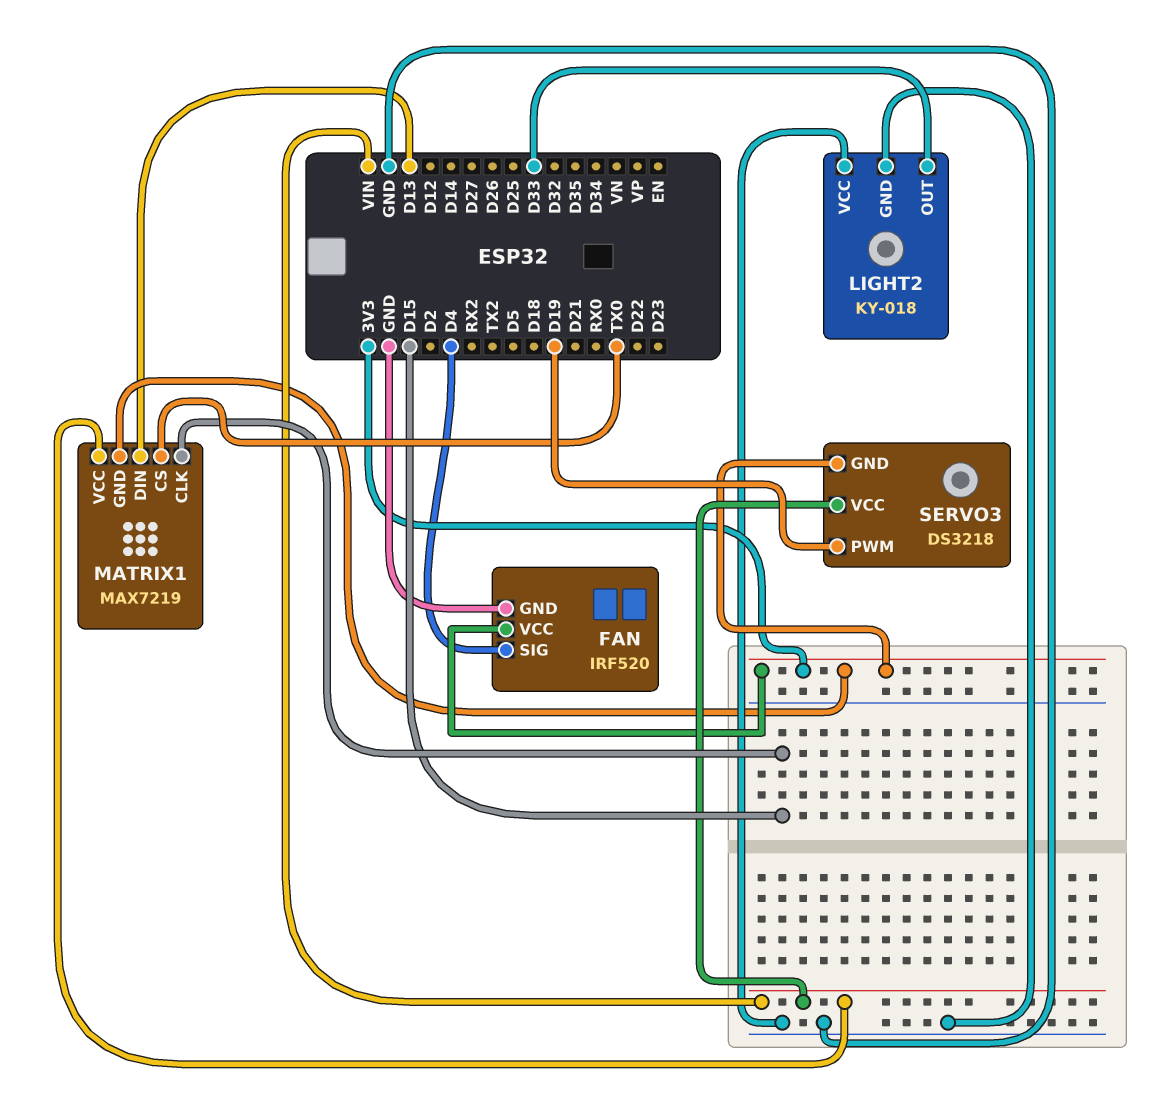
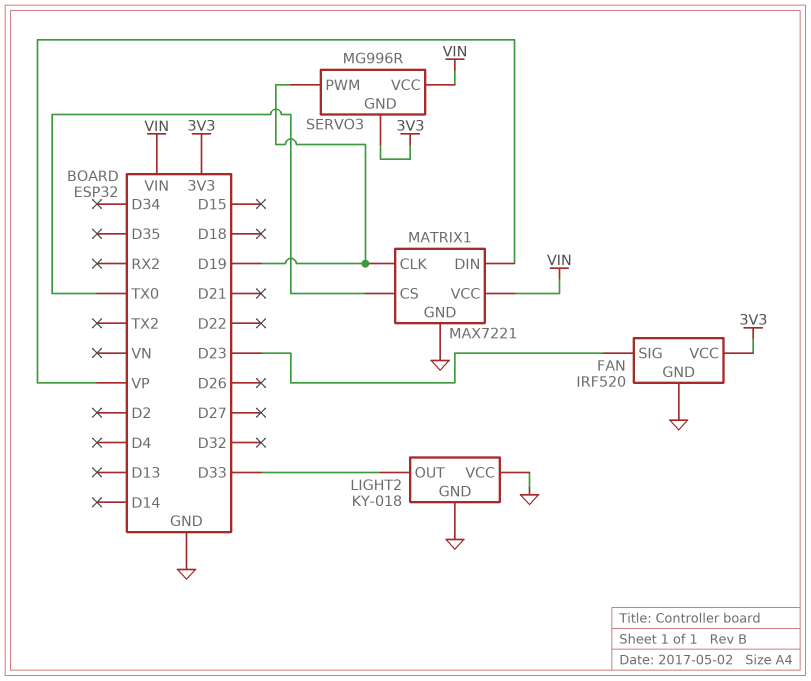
FAN pin SIG: D4 -> D23
MATRIX1: MAX7219 -> MAX7221
MATRIX1 pin CLK: D15 -> D19
MATRIX1 pin DIN: D13 -> VP
MATRIX1 pin GND: 3V3 -> GND
SERVO3: DS3218 -> MG996R

